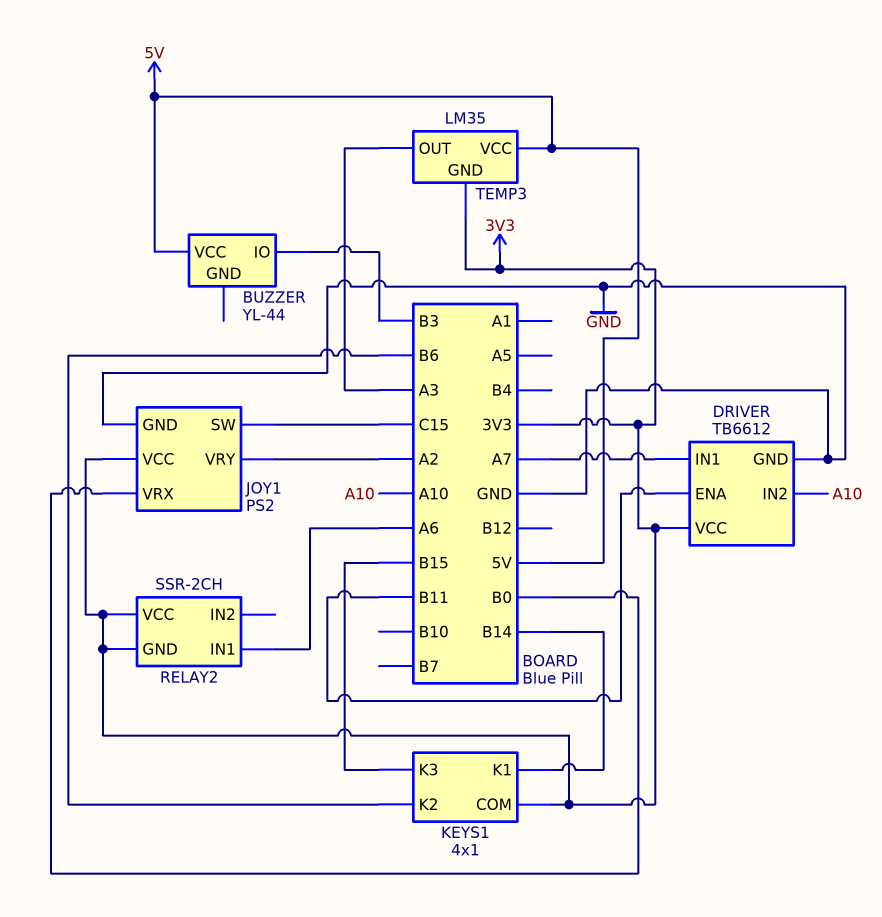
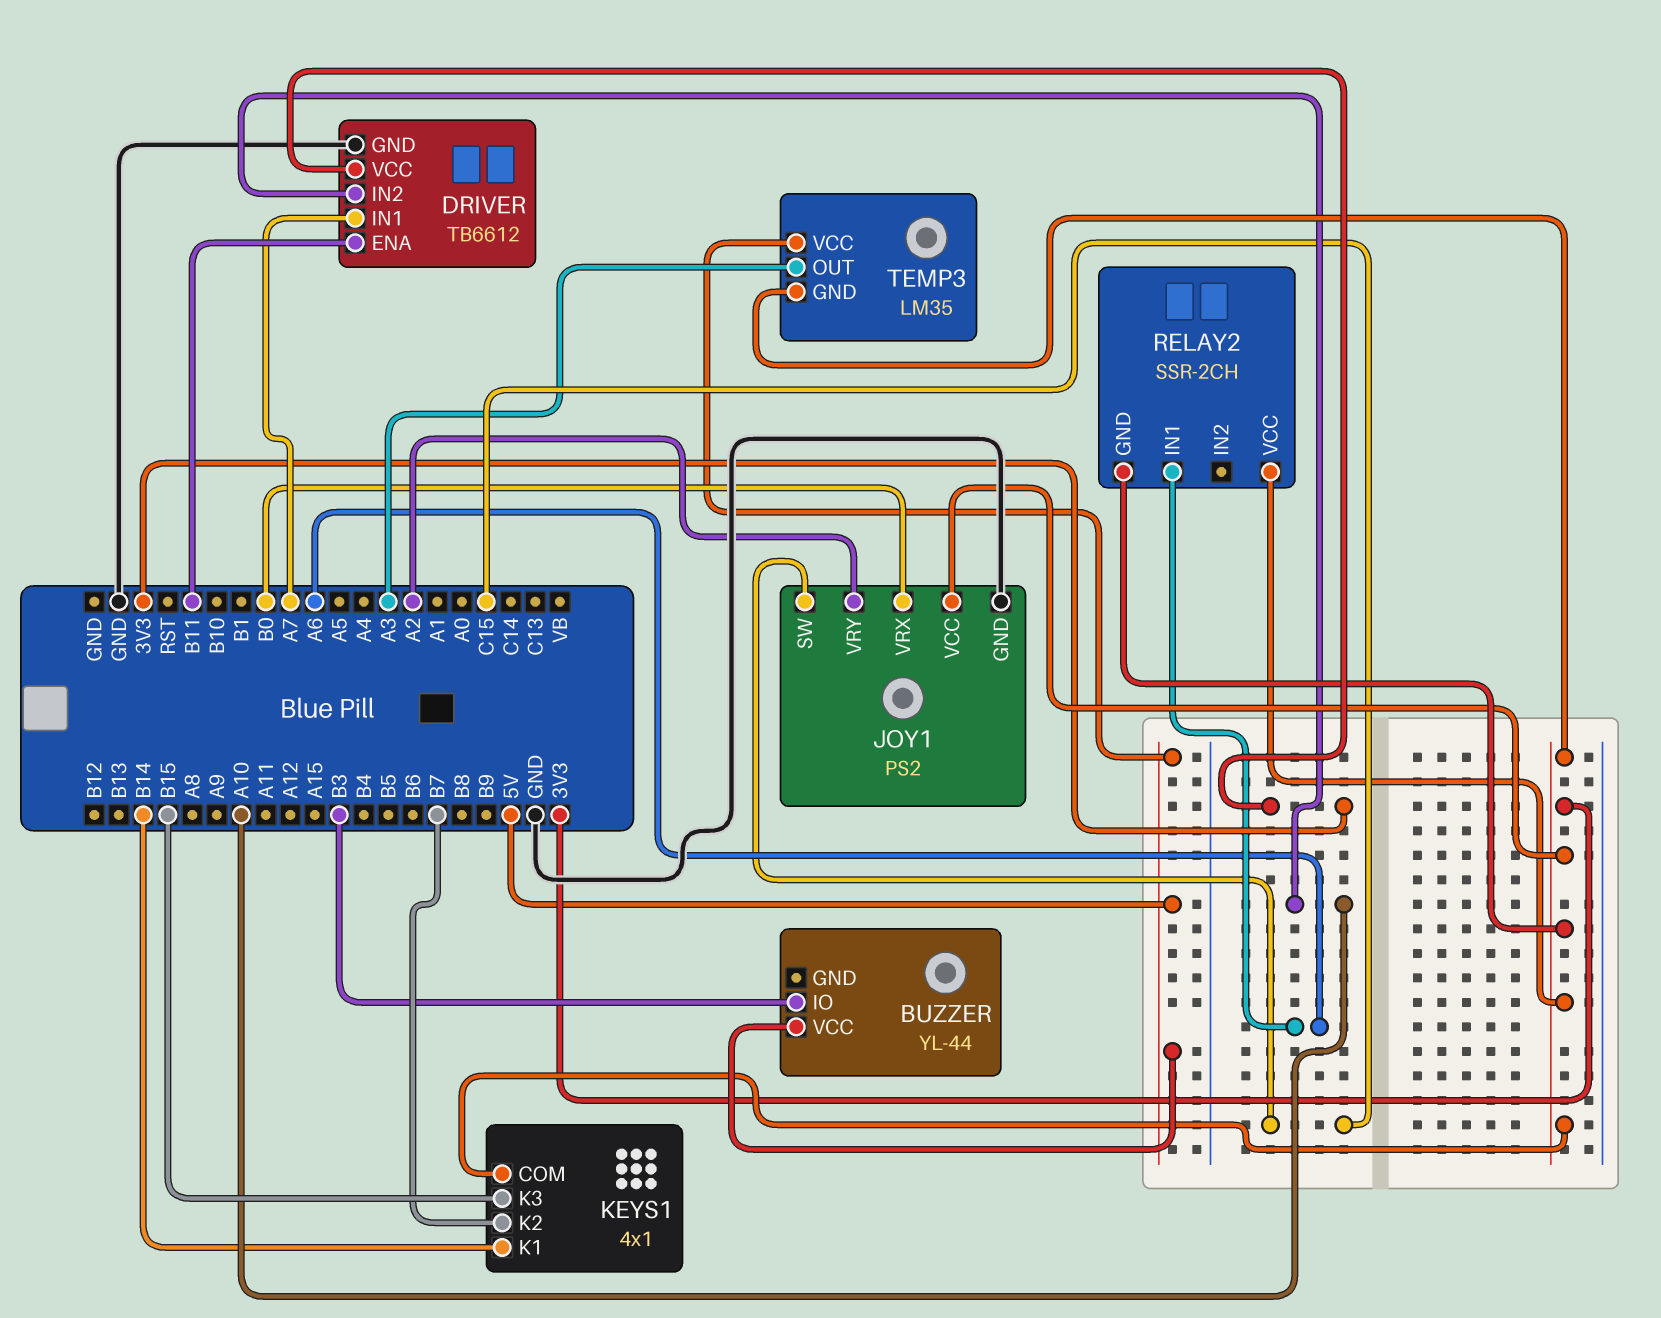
KEYS1 pin K2: B6 -> B7

